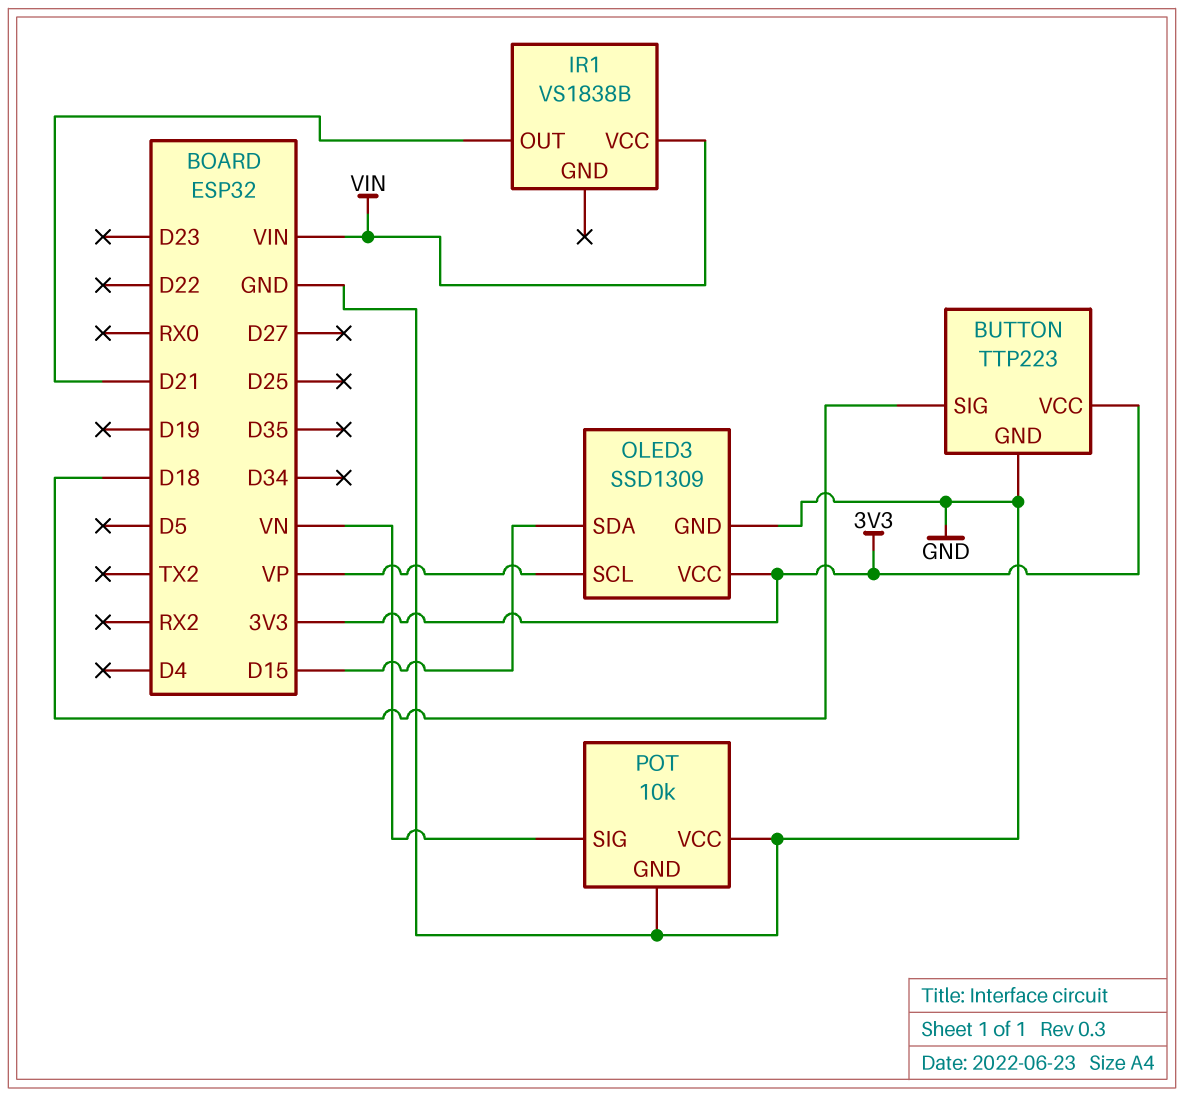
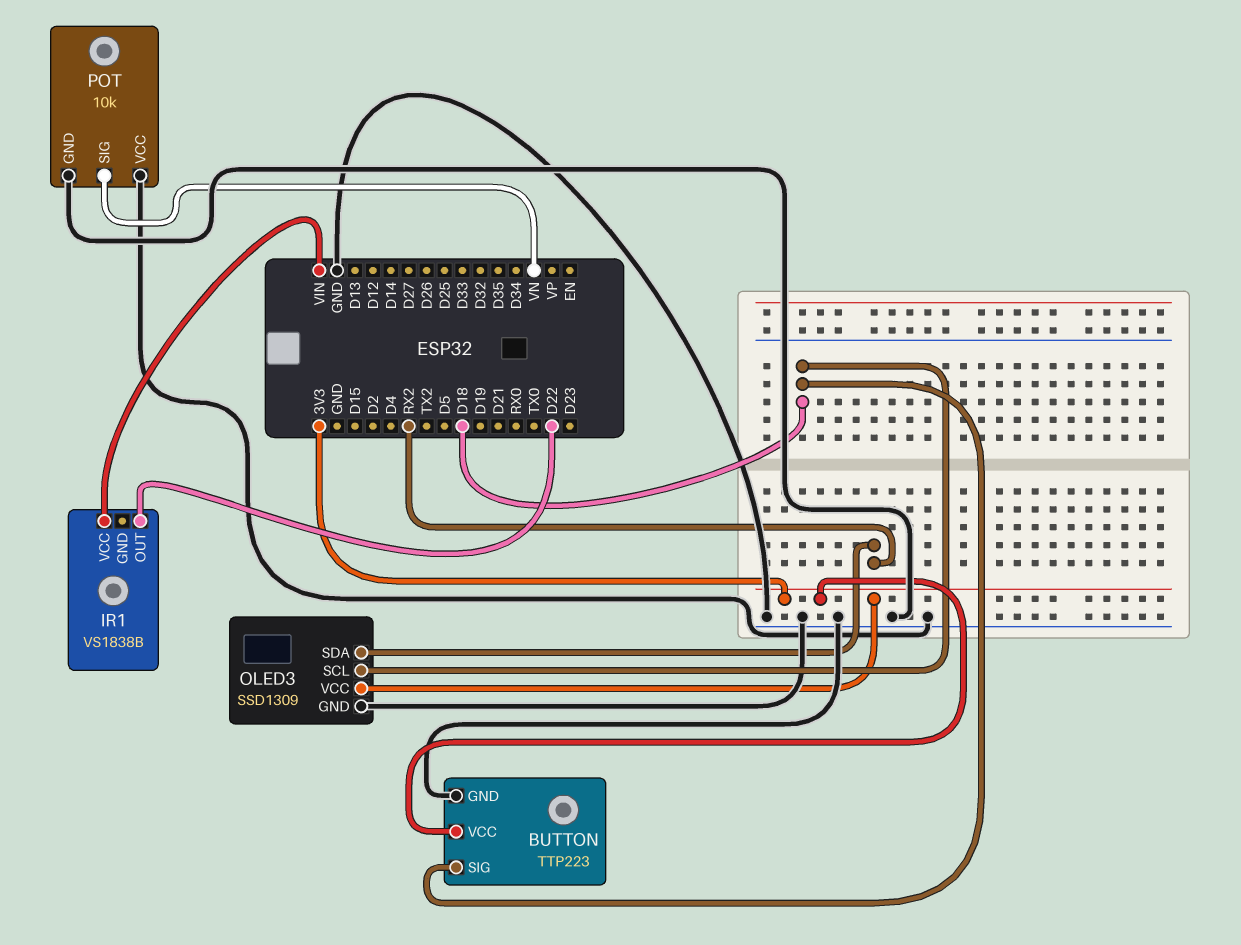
IR1 pin OUT: D21 -> D22
OLED3 pin SCL: VP -> D18
OLED3 pin SDA: D15 -> RX2

